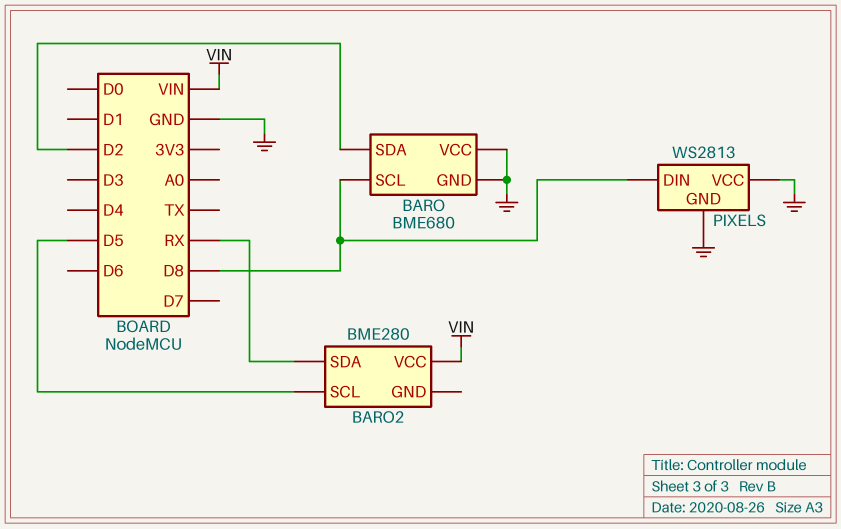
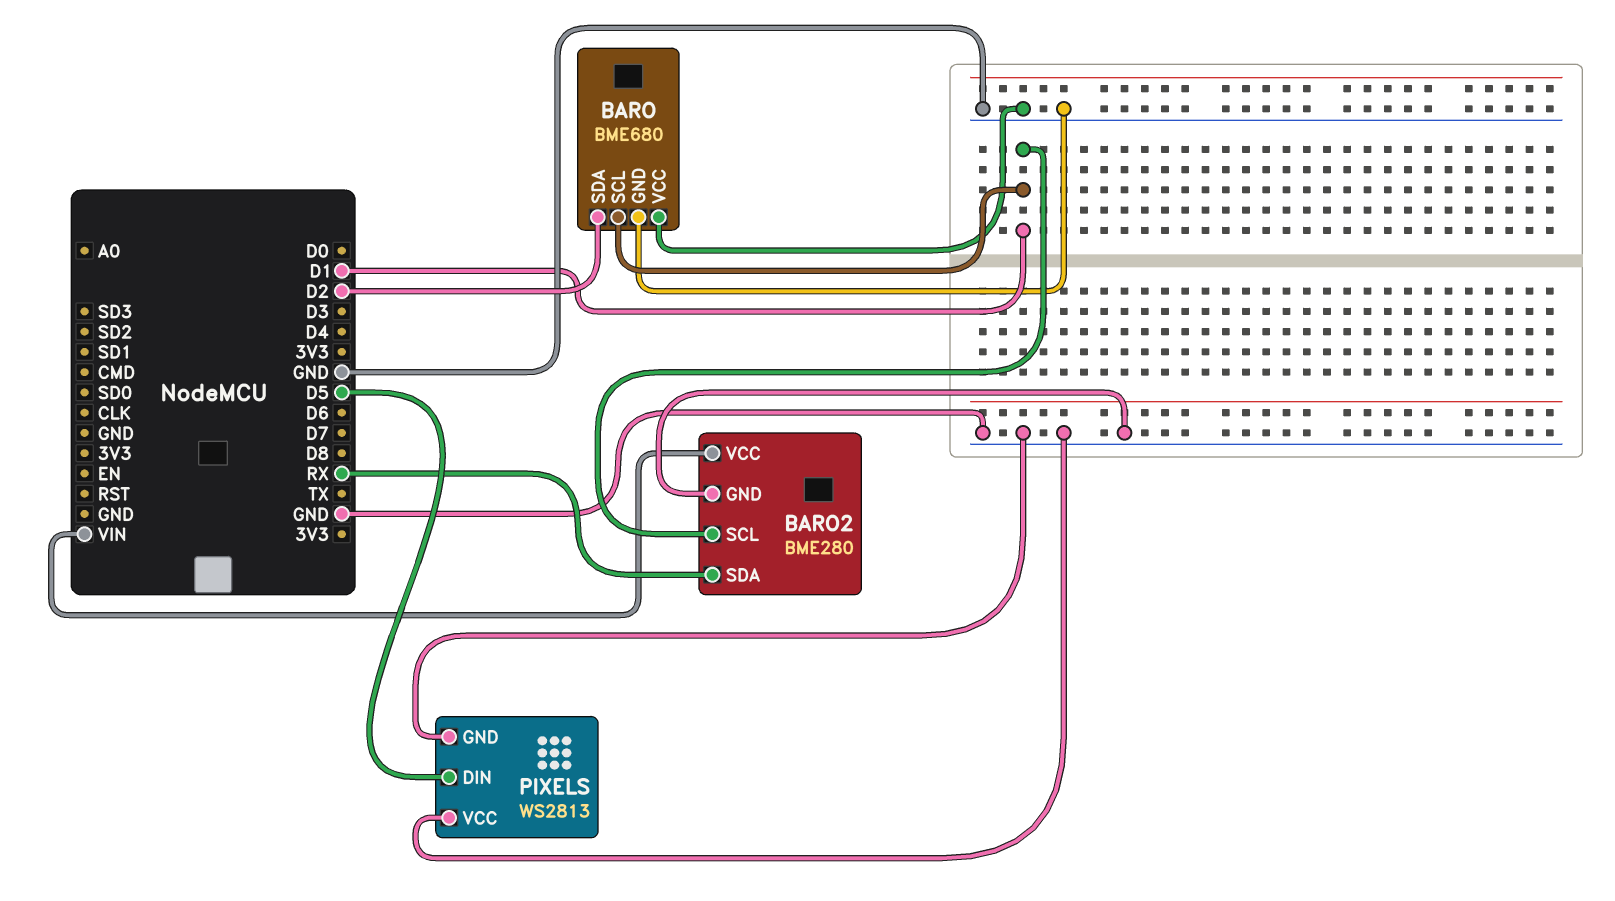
BARO pin SCL: D8 -> D1
BARO2 pin GND: none -> GND
BARO2 pin SCL: D5 -> D1
PIXELS pin DIN: D8 -> D5

